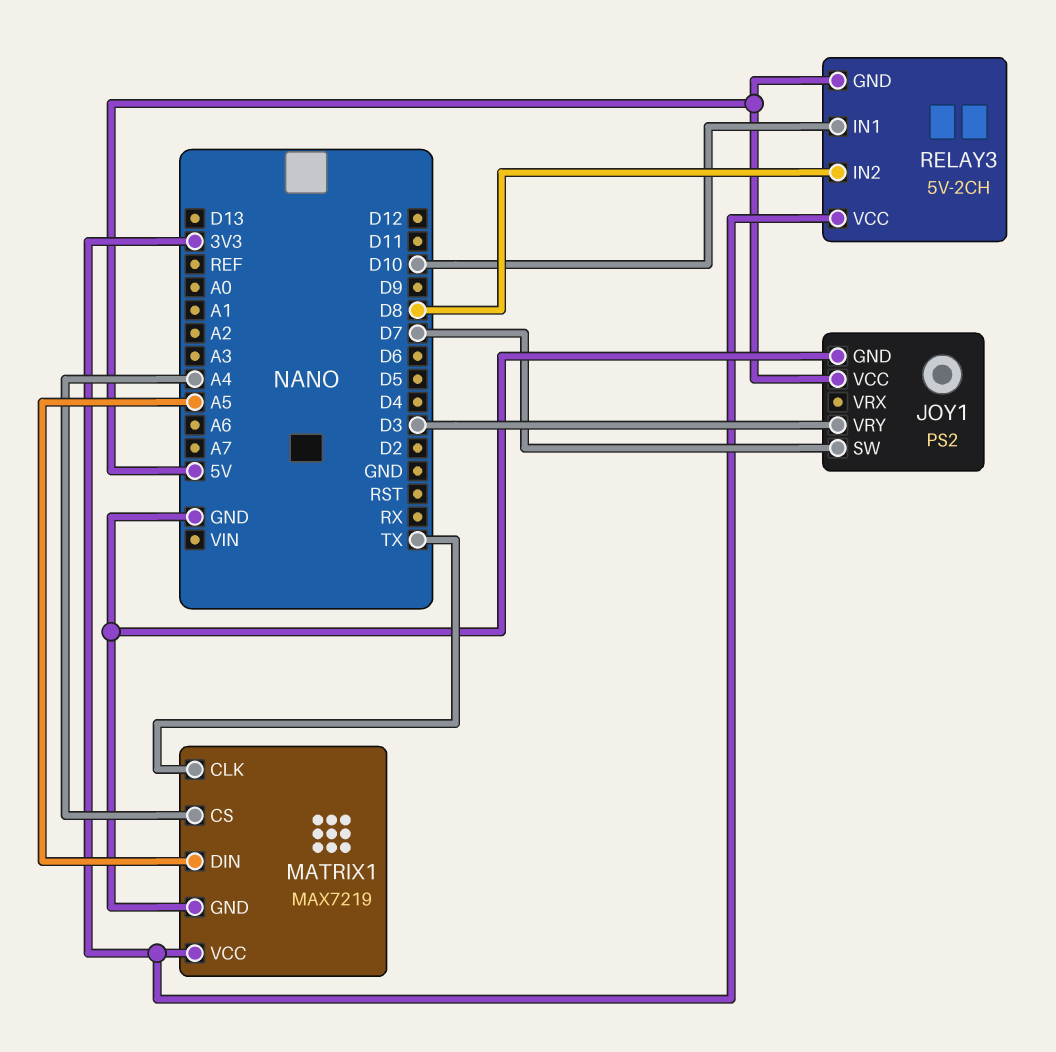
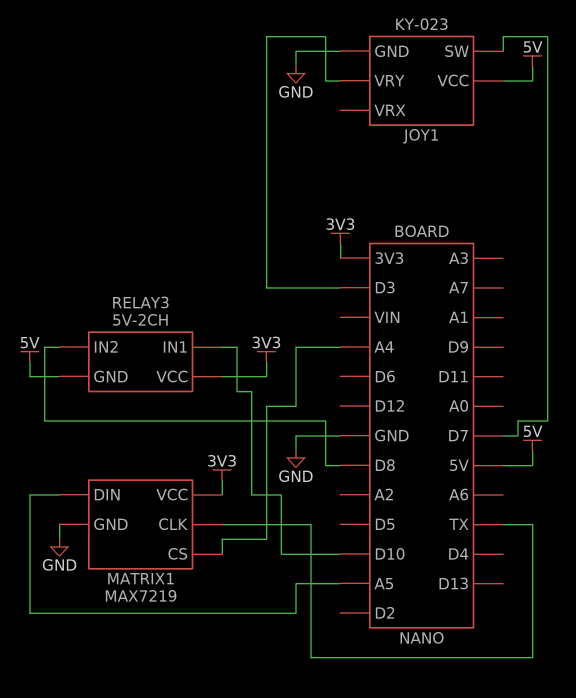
JOY1: PS2 -> KY-023

